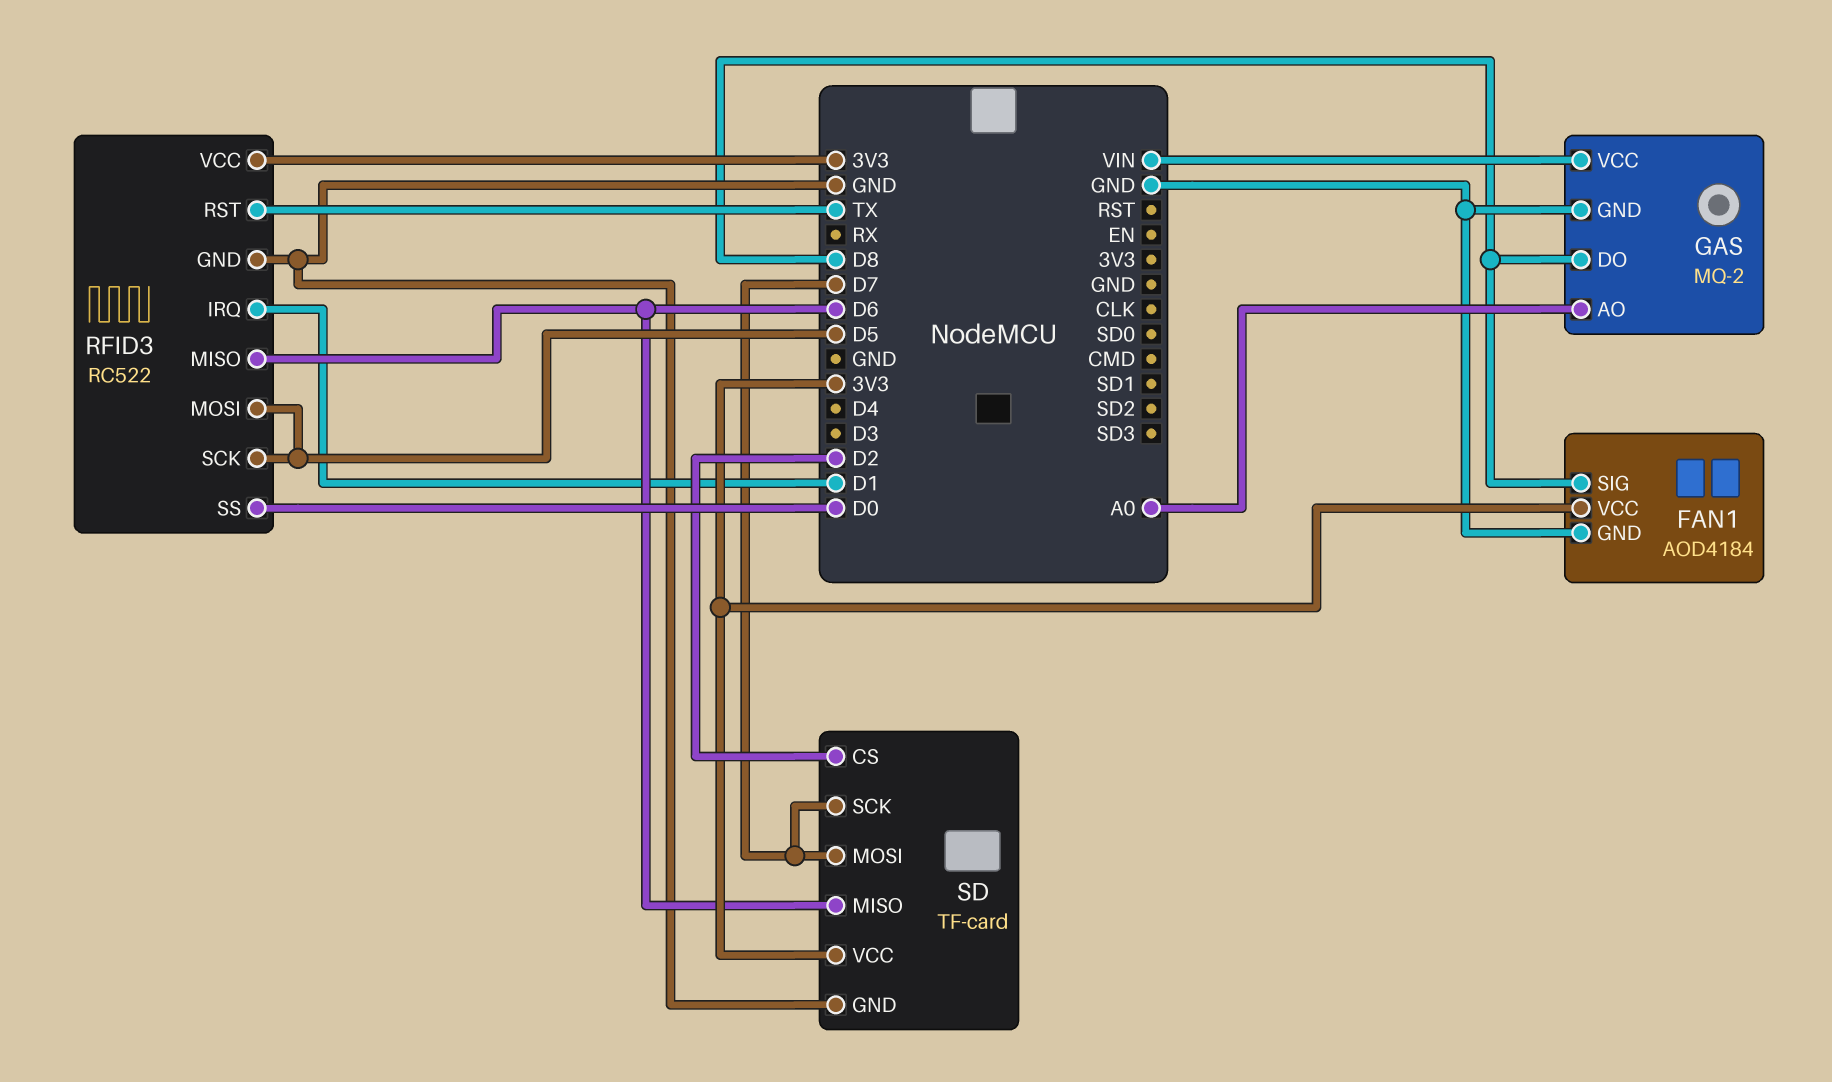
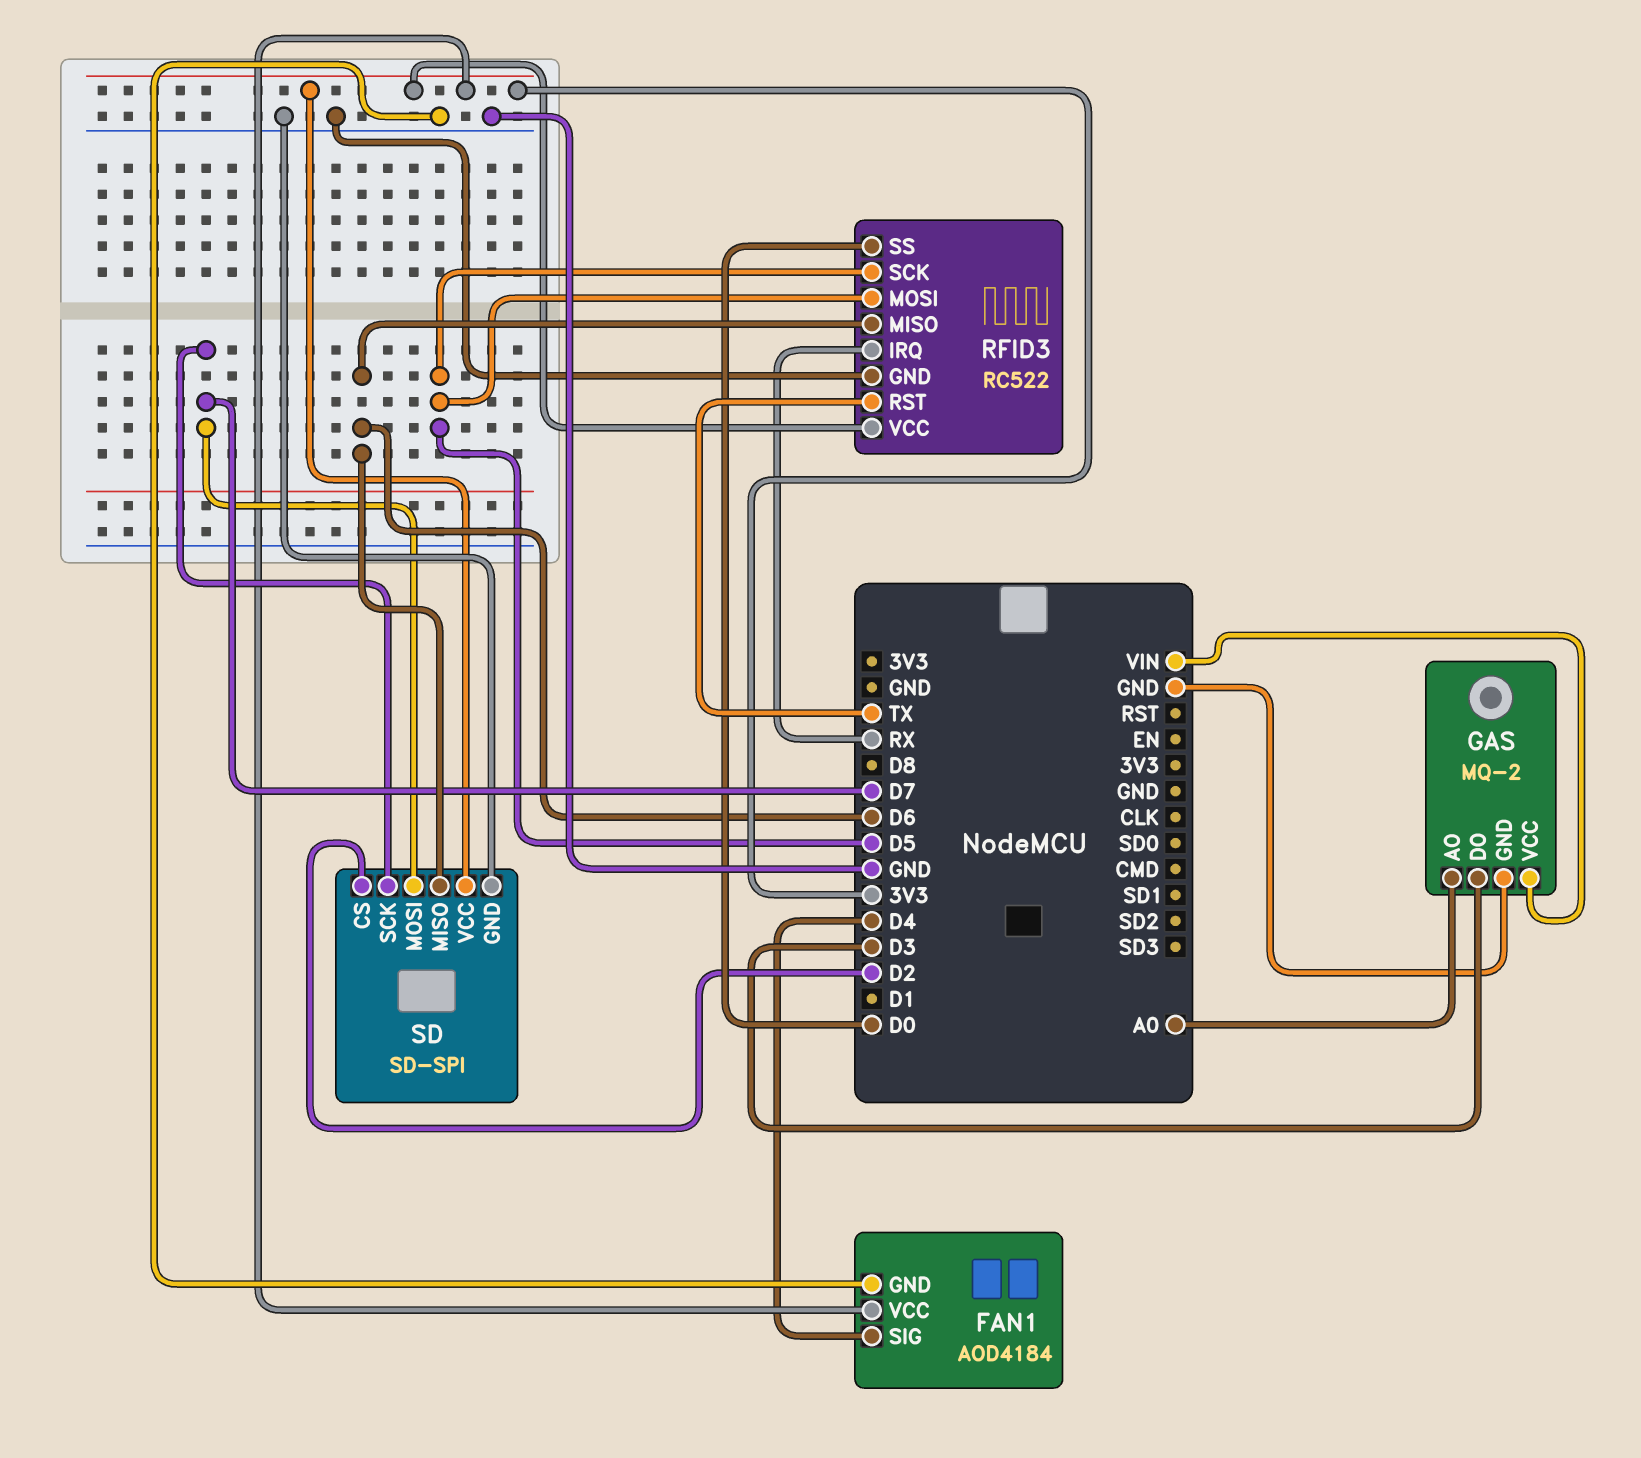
FAN1 pin SIG: D8 -> D4
GAS pin DO: D8 -> D3
RFID3 pin IRQ: D1 -> RX
SD: TF-card -> SD-SPI

